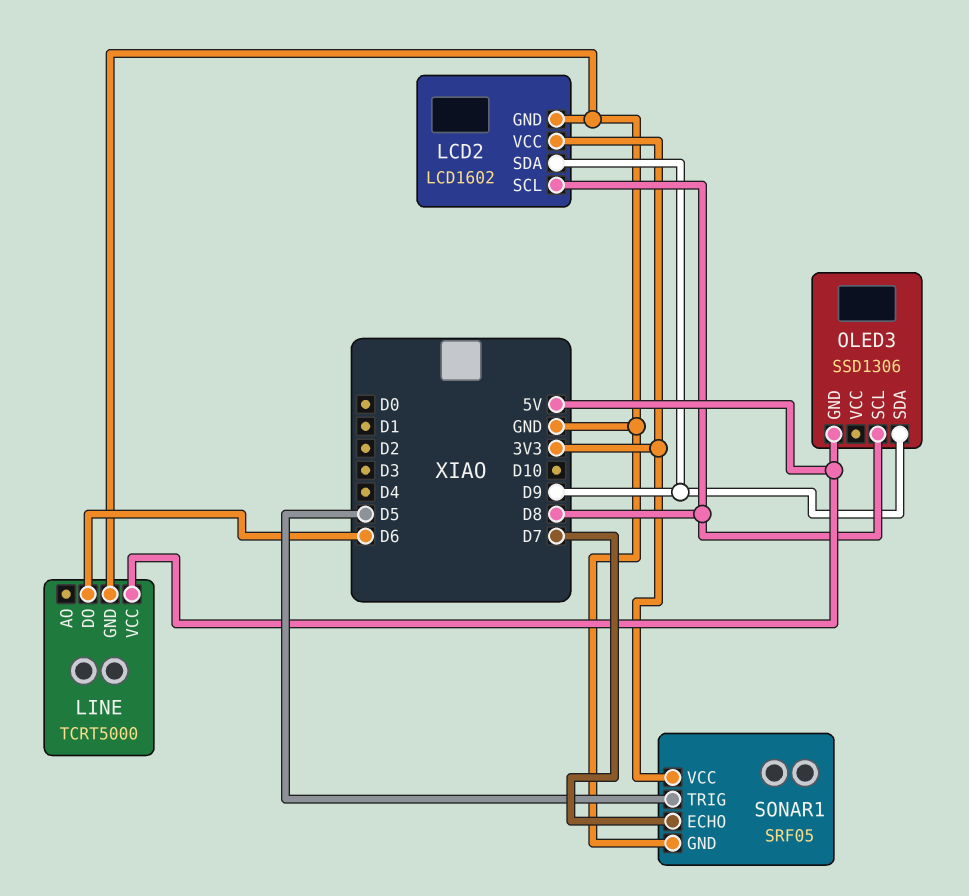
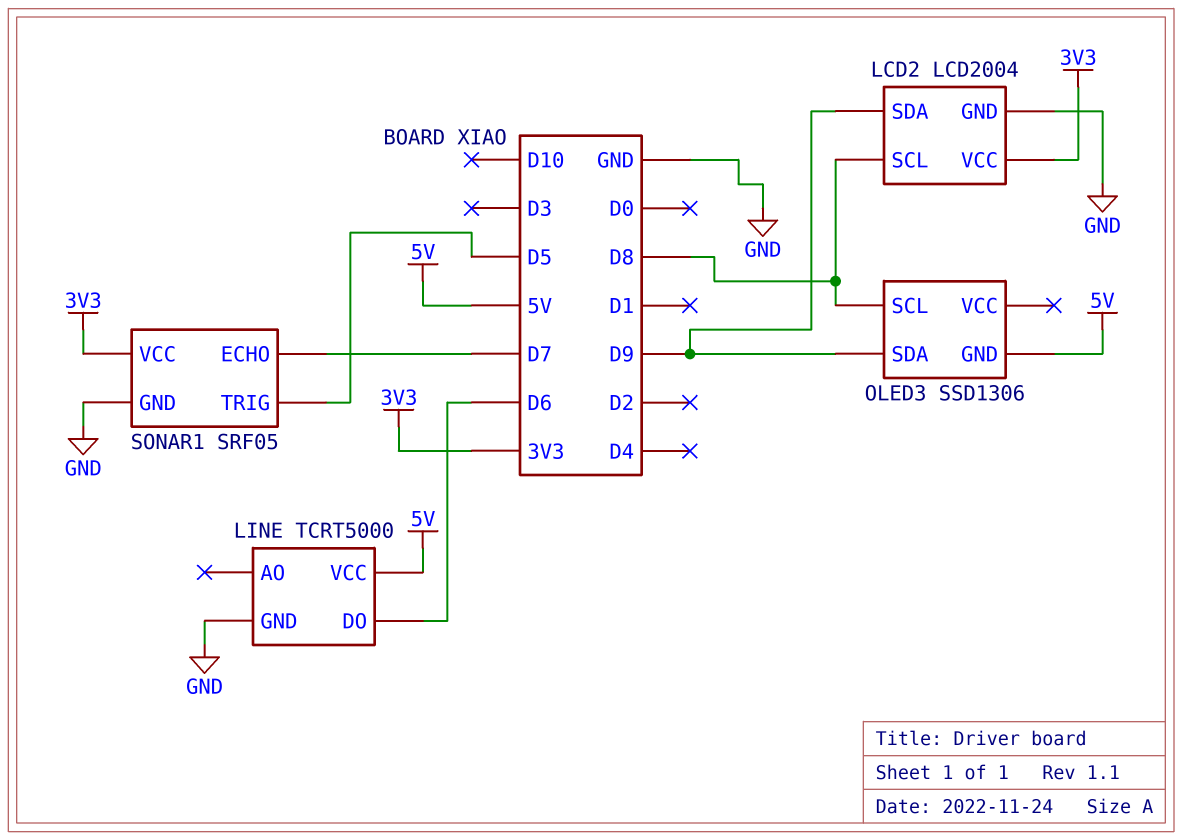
LCD2: LCD1602 -> LCD2004

